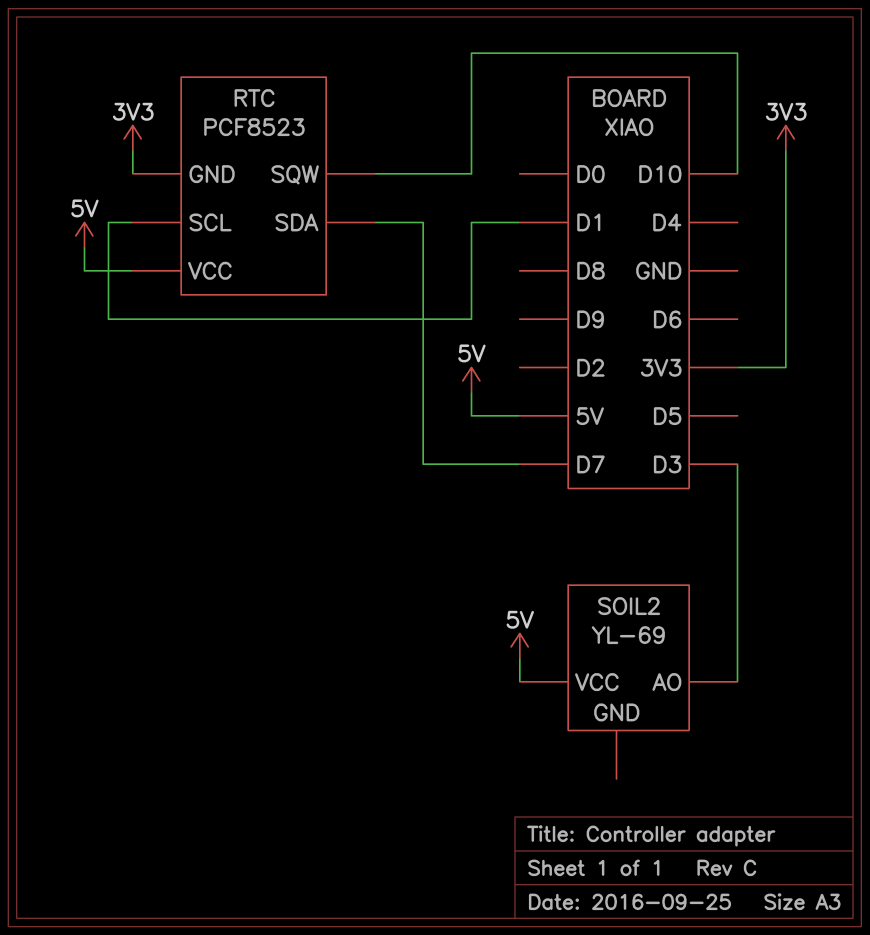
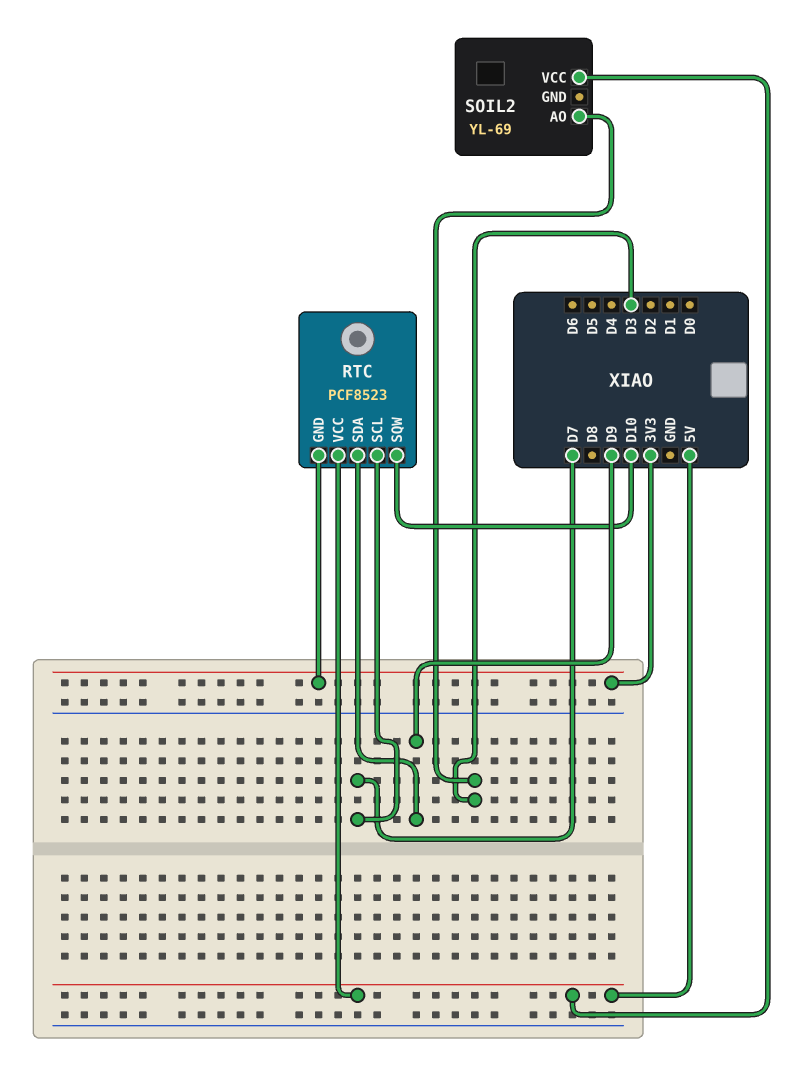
RTC pin SCL: D1 -> D7
RTC pin SDA: D7 -> D9

